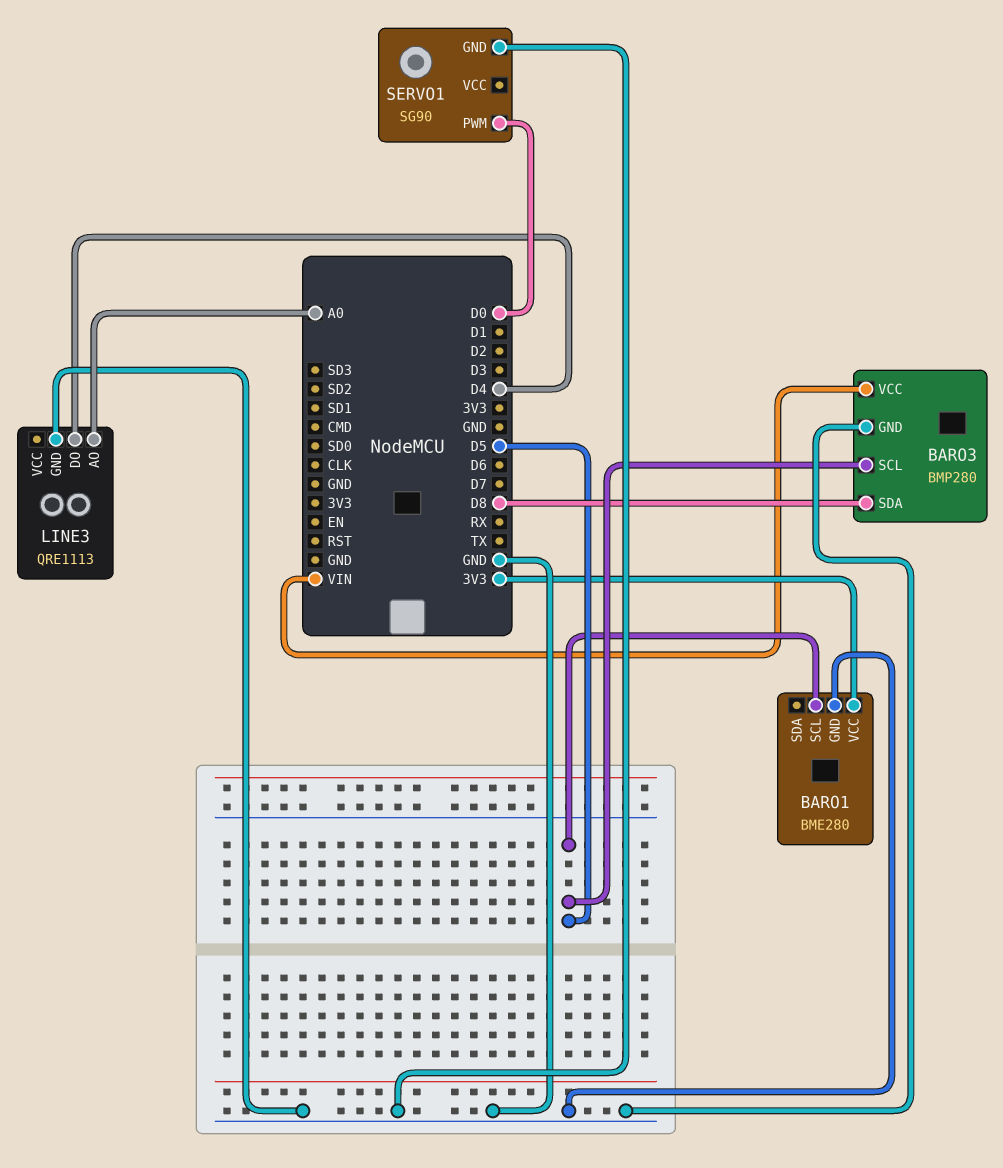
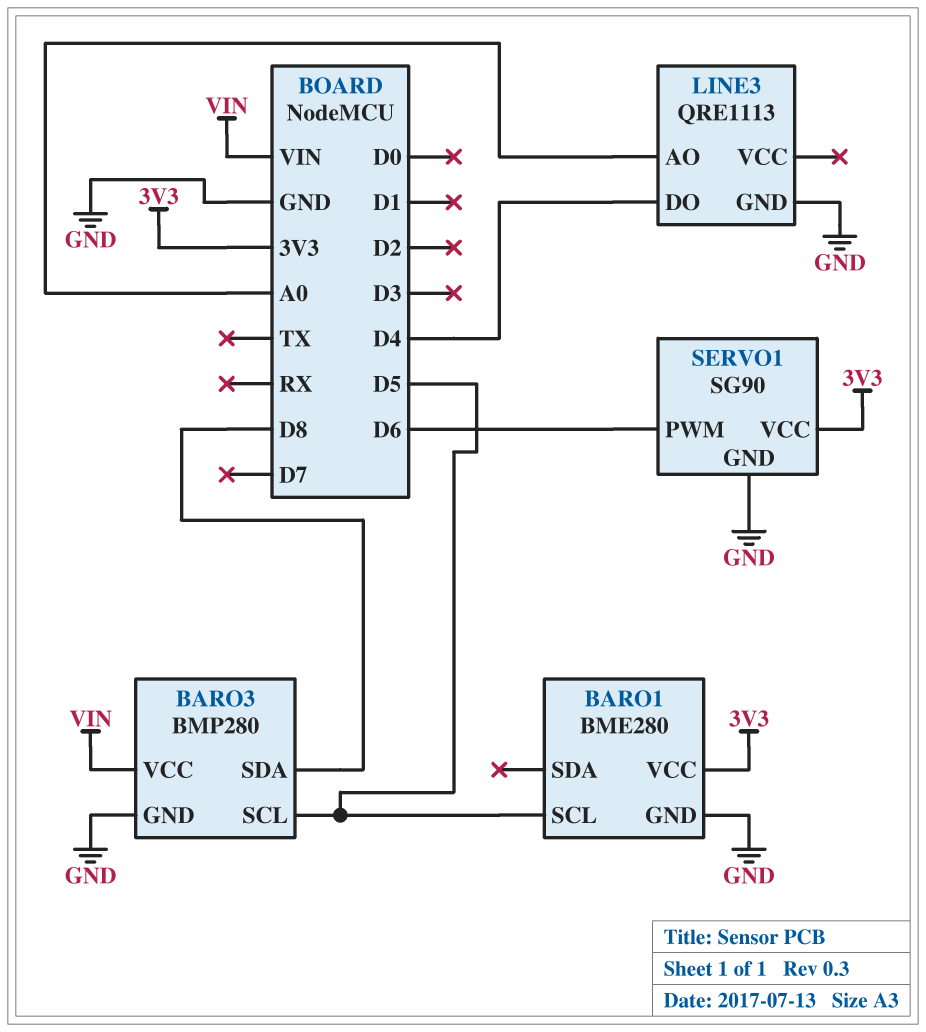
SERVO1 pin PWM: D0 -> D6
SERVO1 pin VCC: none -> 3V3

